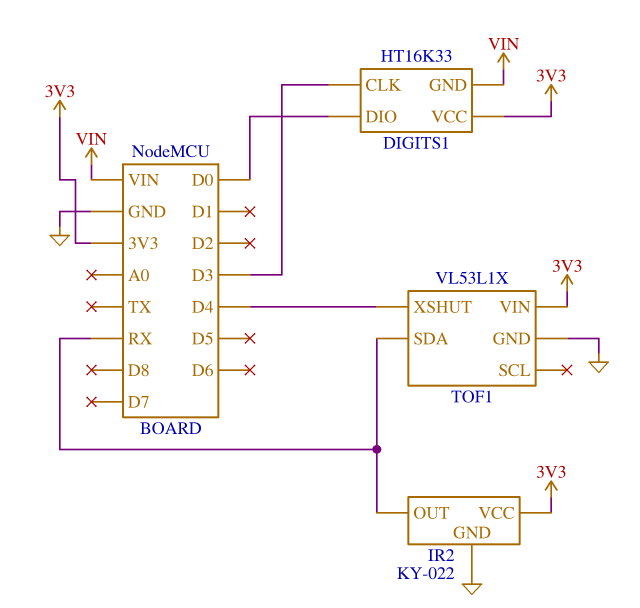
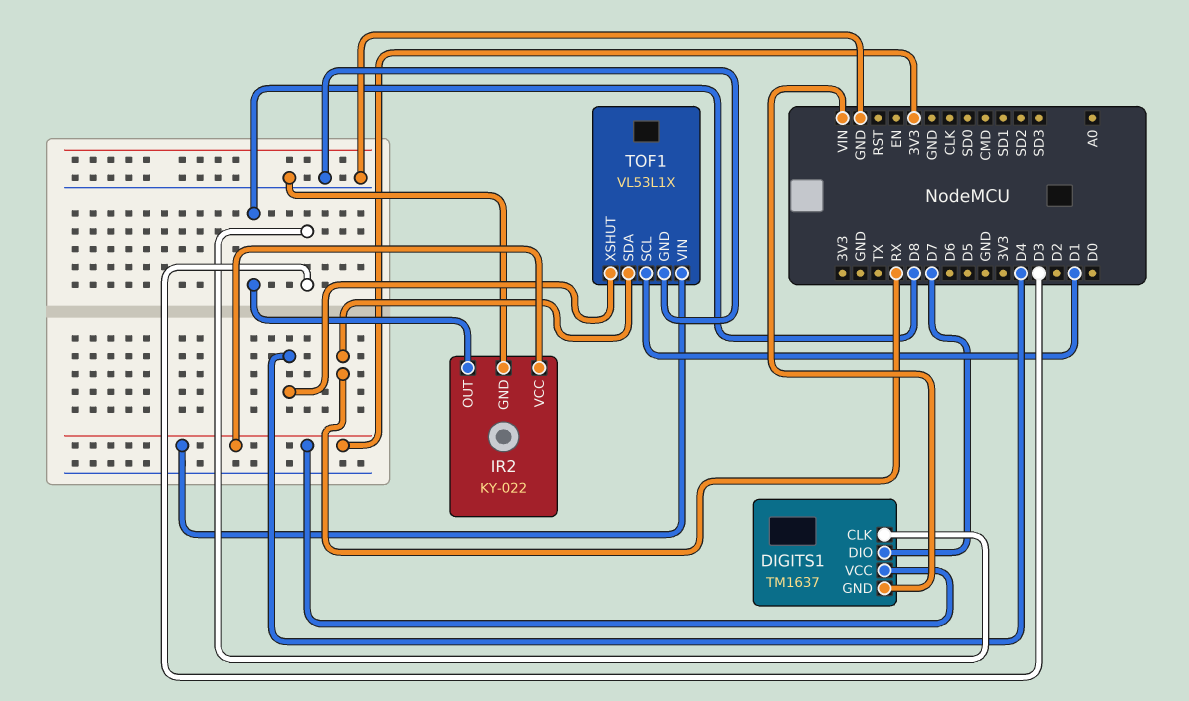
DIGITS1: HT16K33 -> TM1637
DIGITS1 pin DIO: D0 -> D7
IR2 pin OUT: RX -> D8
TOF1 pin SCL: none -> D1

